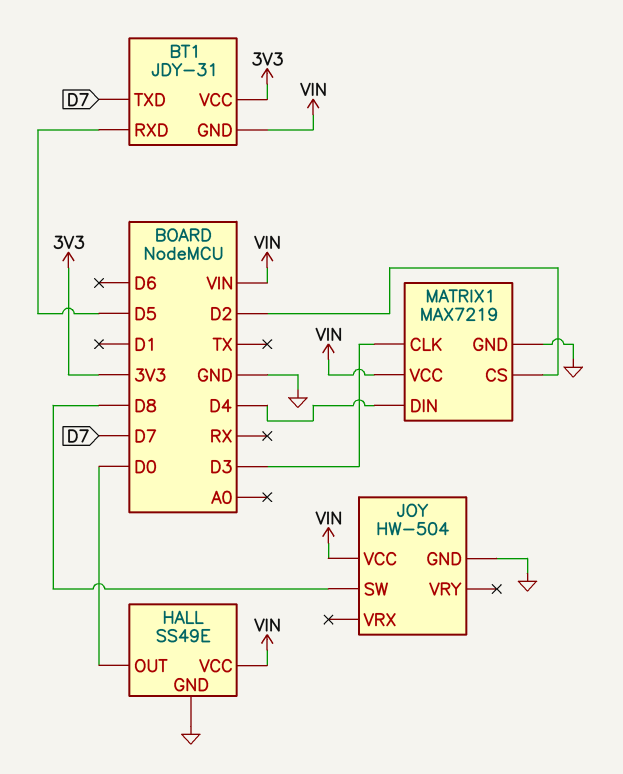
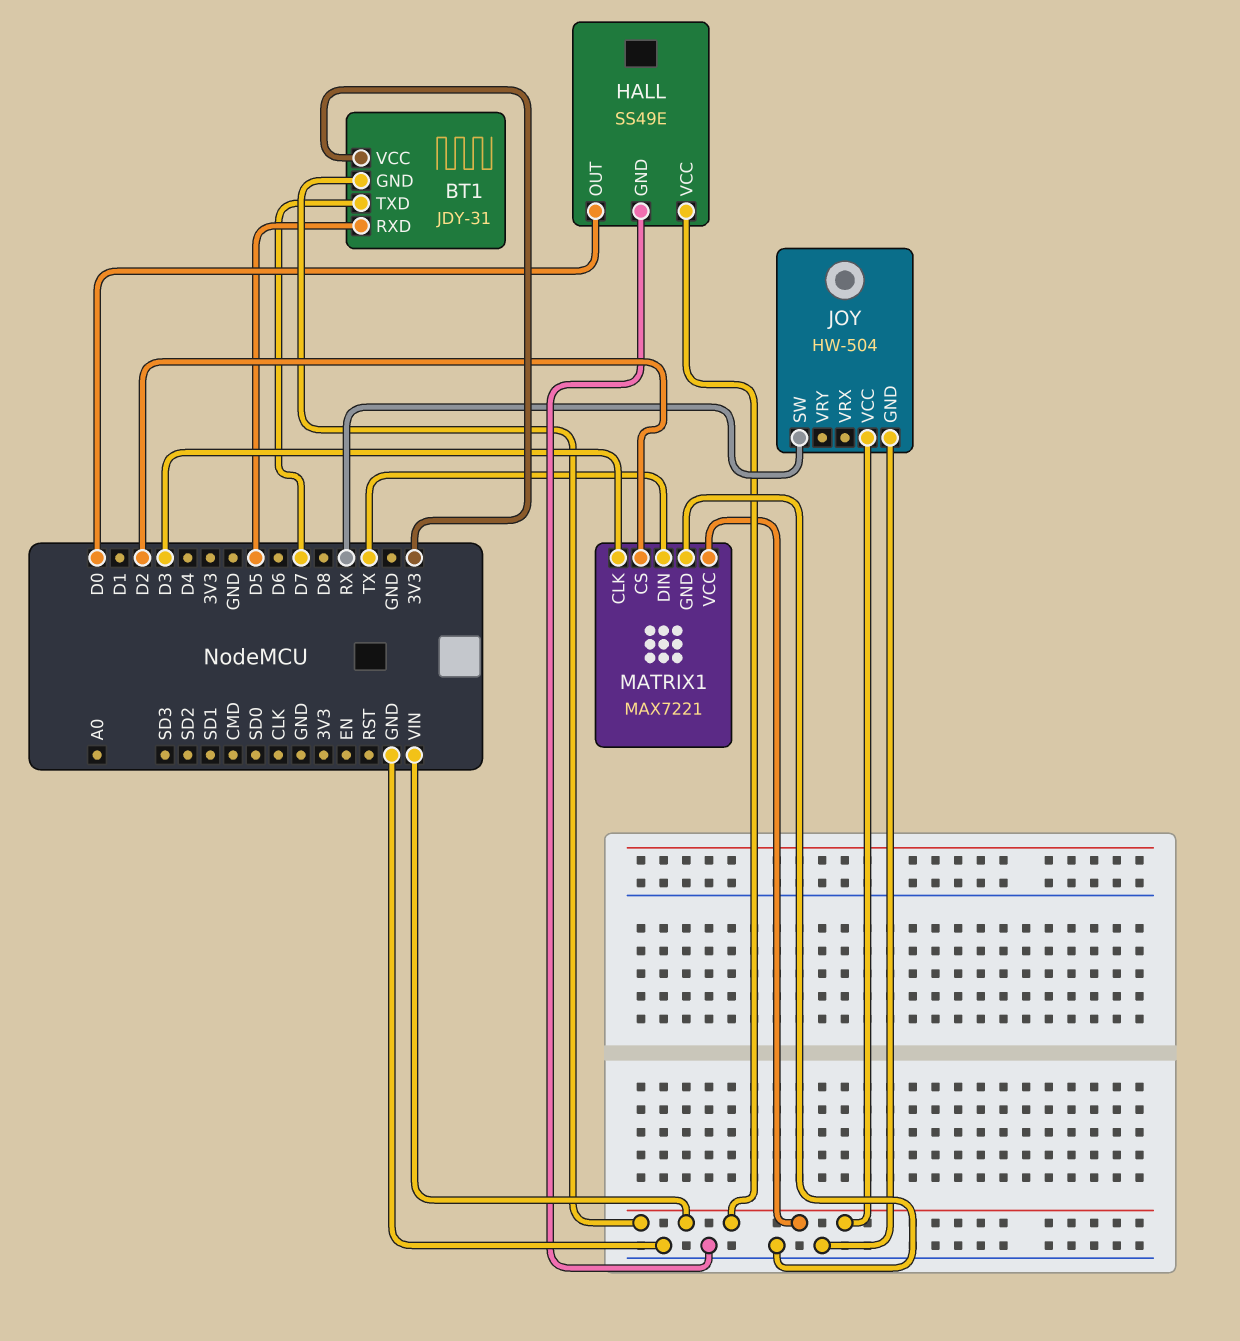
JOY pin SW: D8 -> RX
MATRIX1: MAX7219 -> MAX7221
MATRIX1 pin DIN: D4 -> TX

